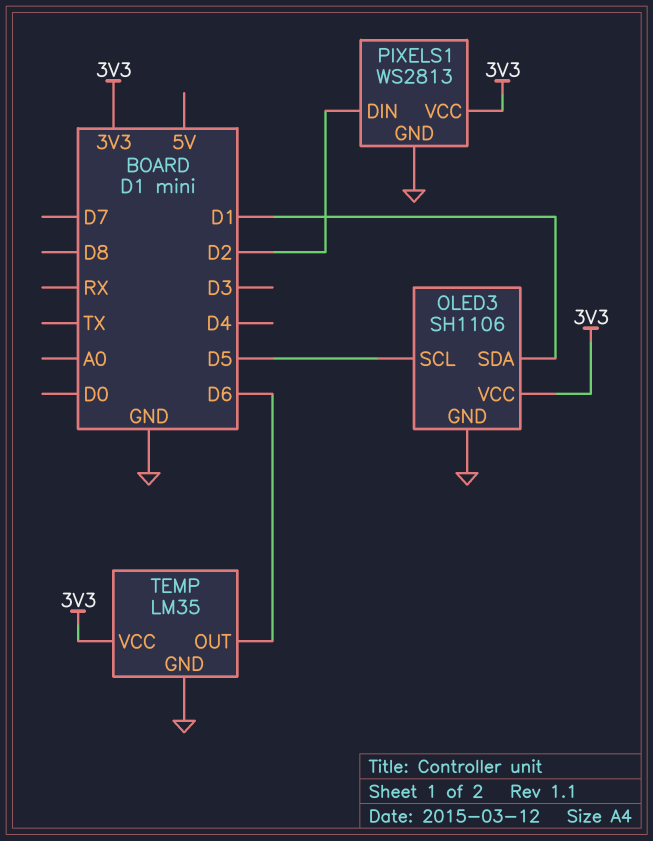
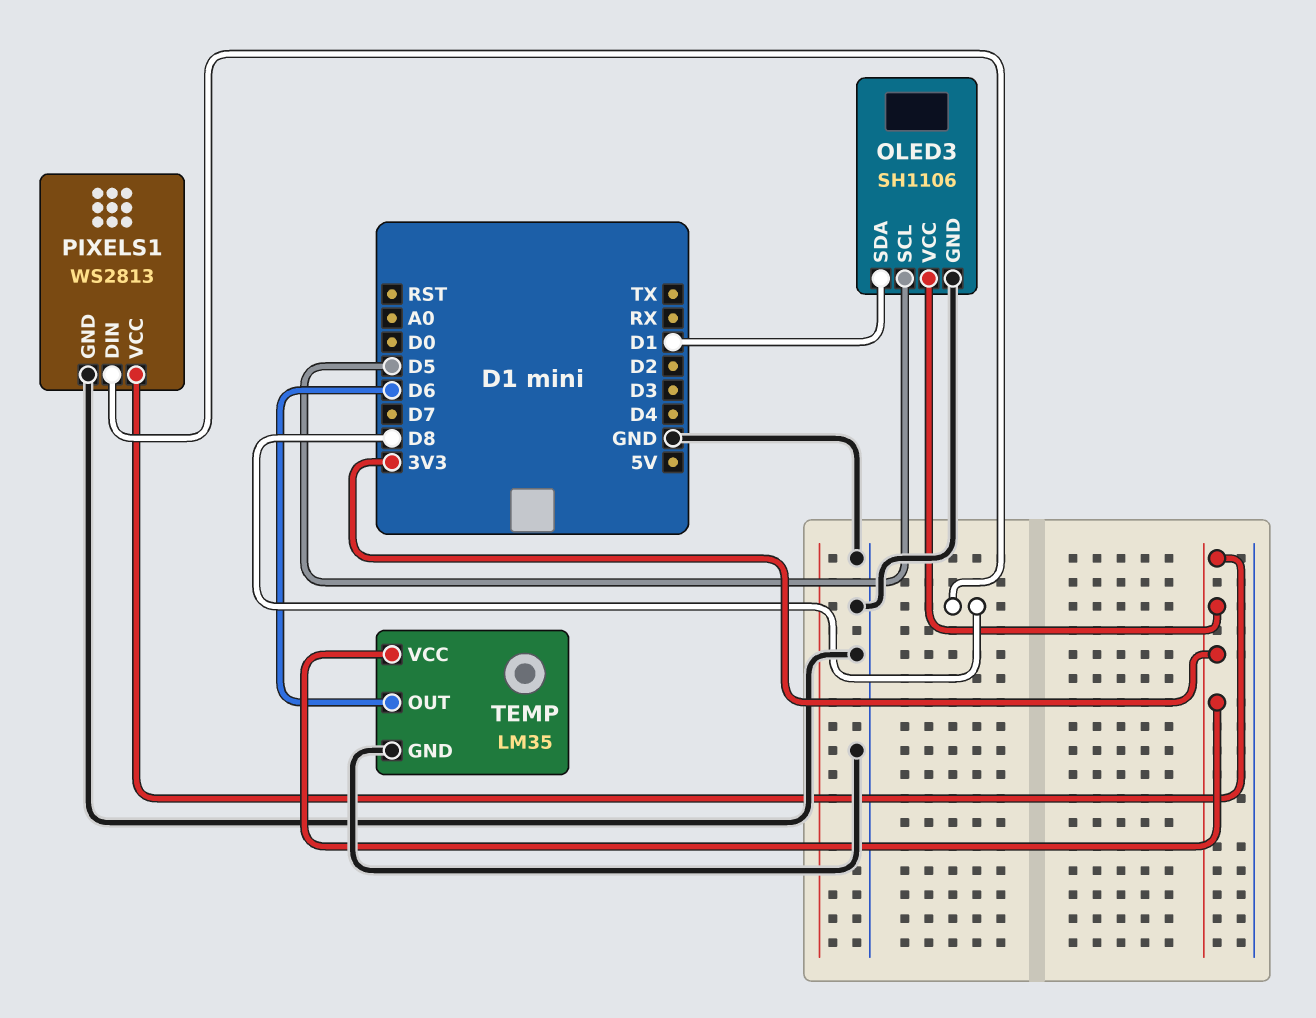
PIXELS1 pin DIN: D2 -> D8

